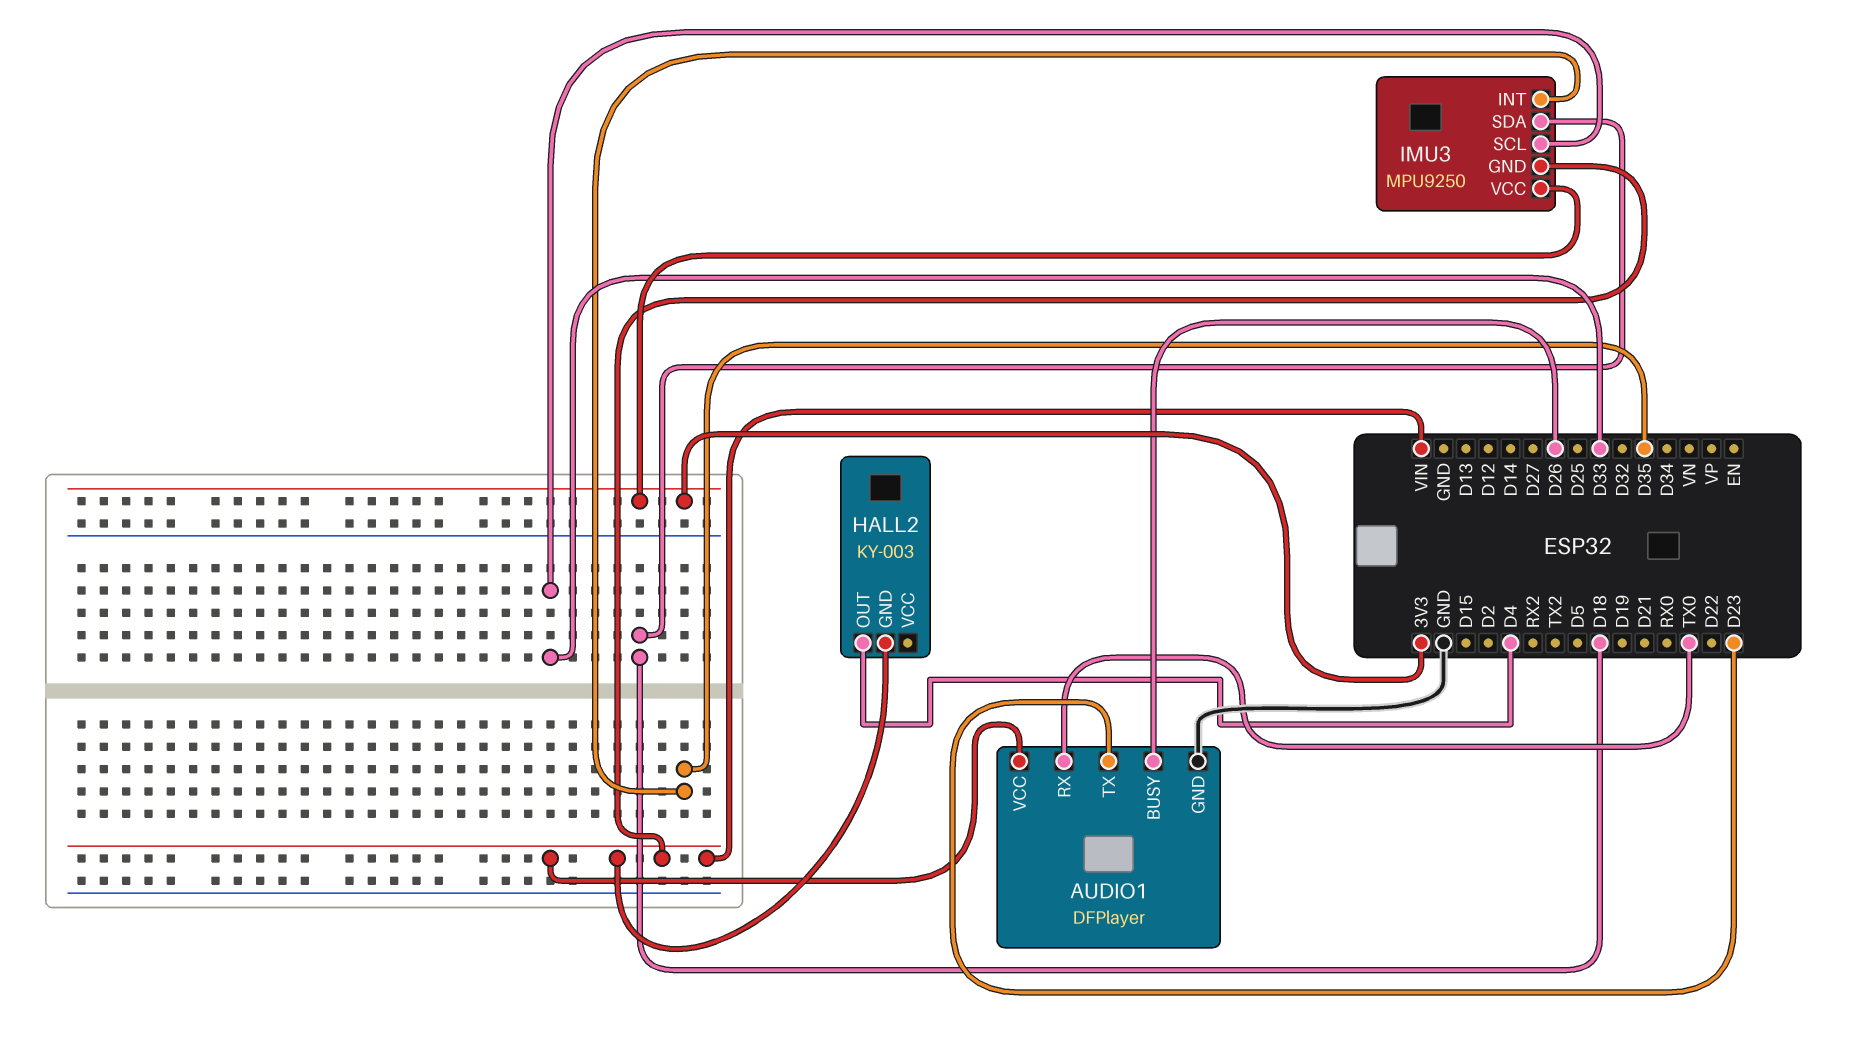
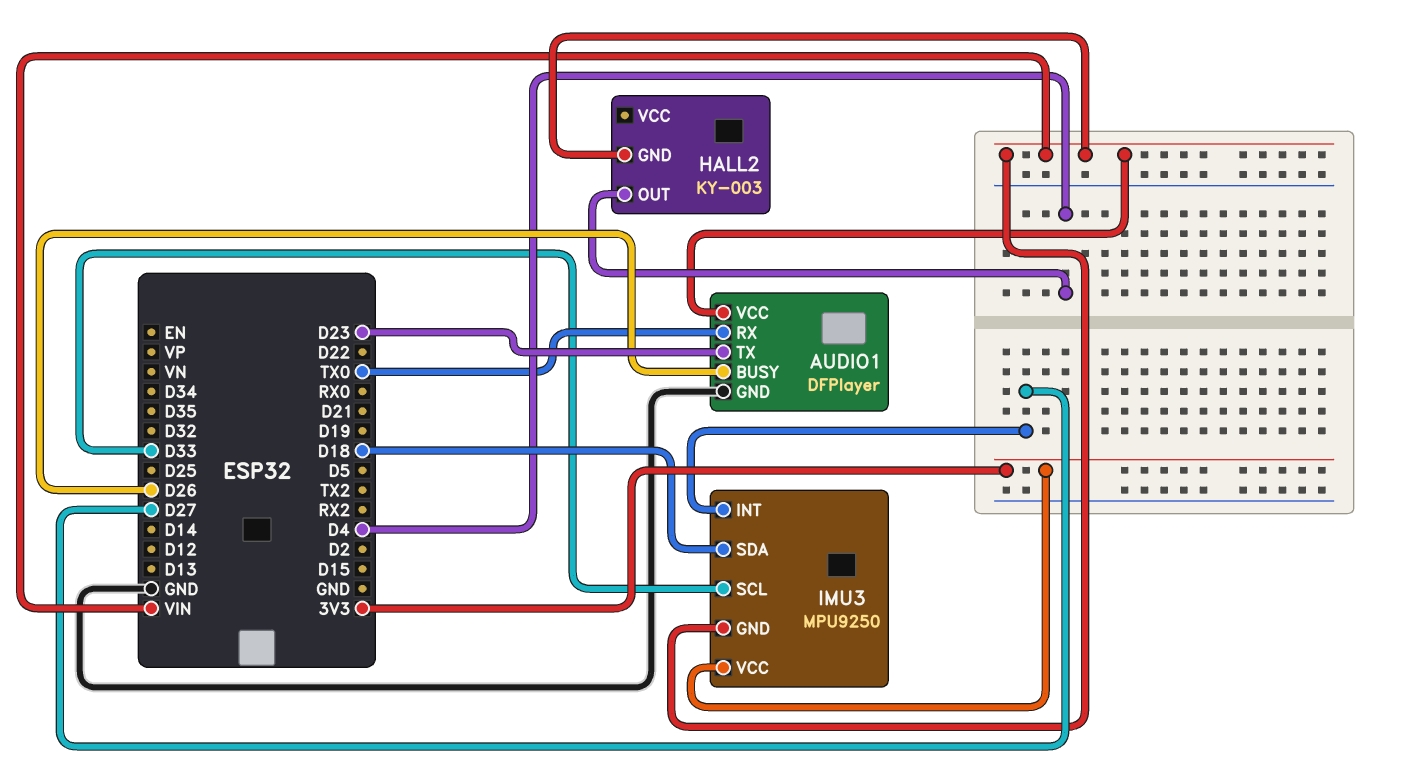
IMU3 pin INT: D35 -> D27

